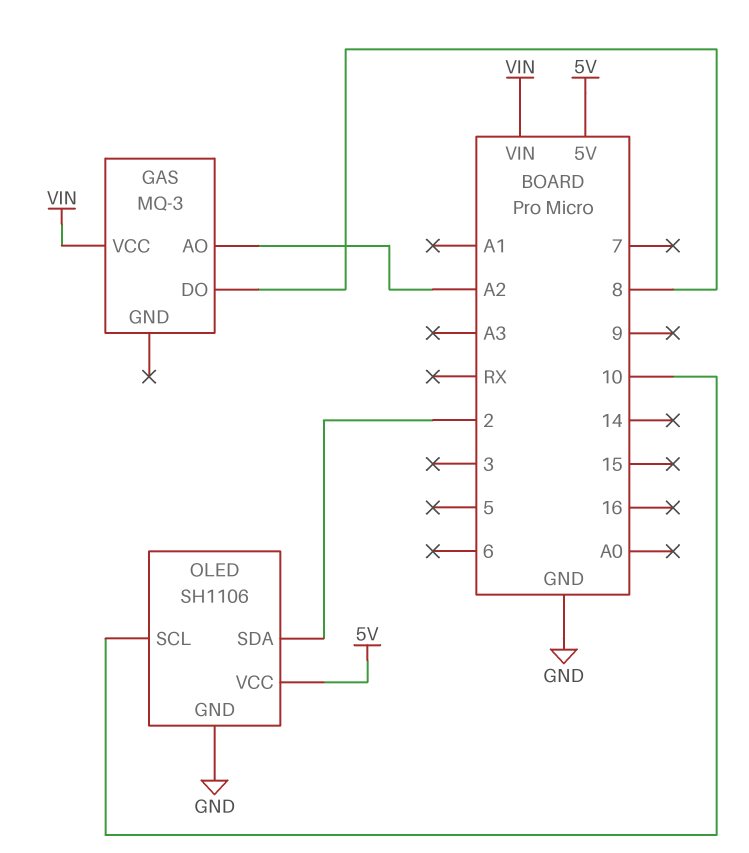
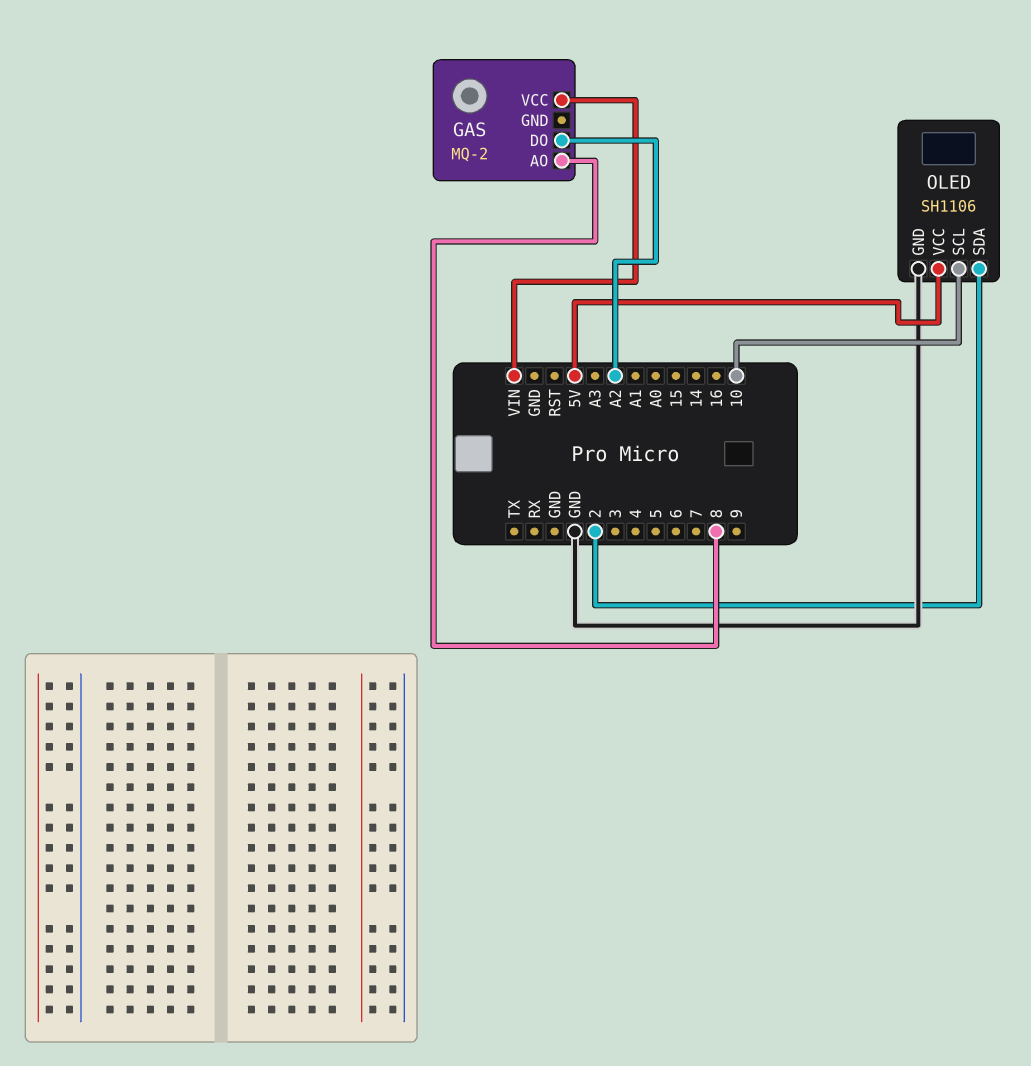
GAS: MQ-3 -> MQ-2
GAS pin AO: A2 -> 8
GAS pin DO: 8 -> A2

